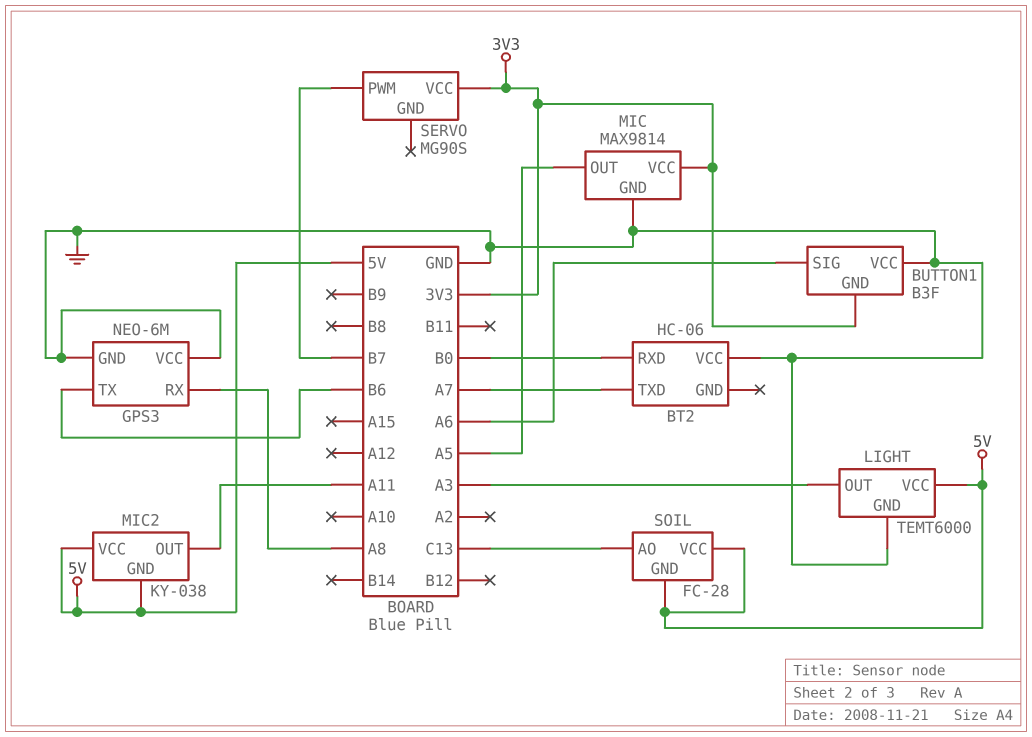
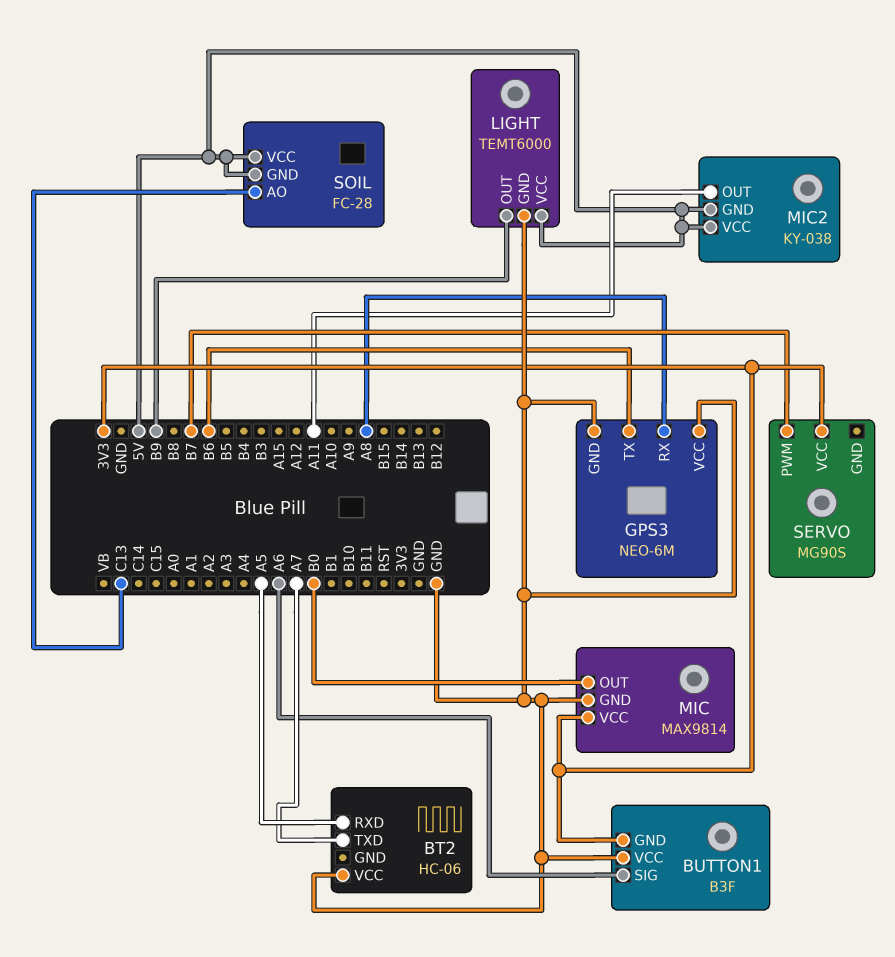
BT2 pin RXD: B0 -> A5
LIGHT pin OUT: A3 -> B9
MIC pin OUT: A5 -> B0

